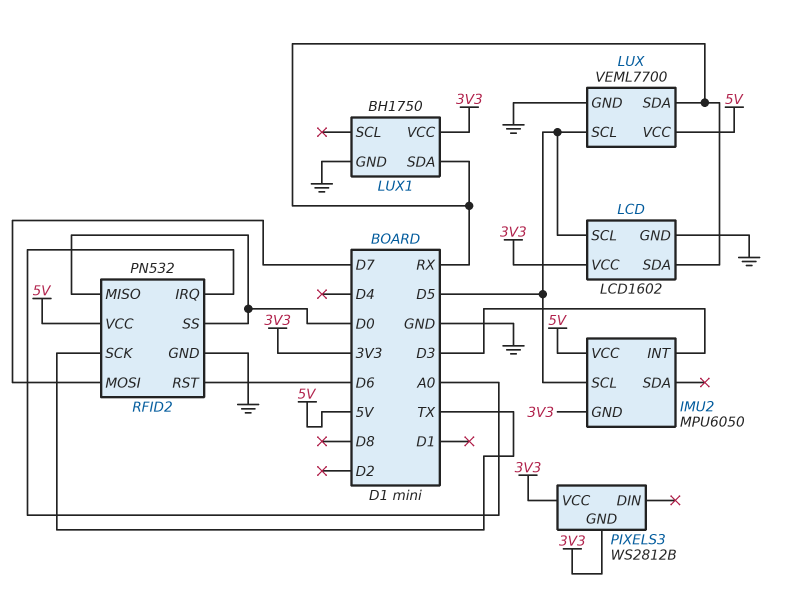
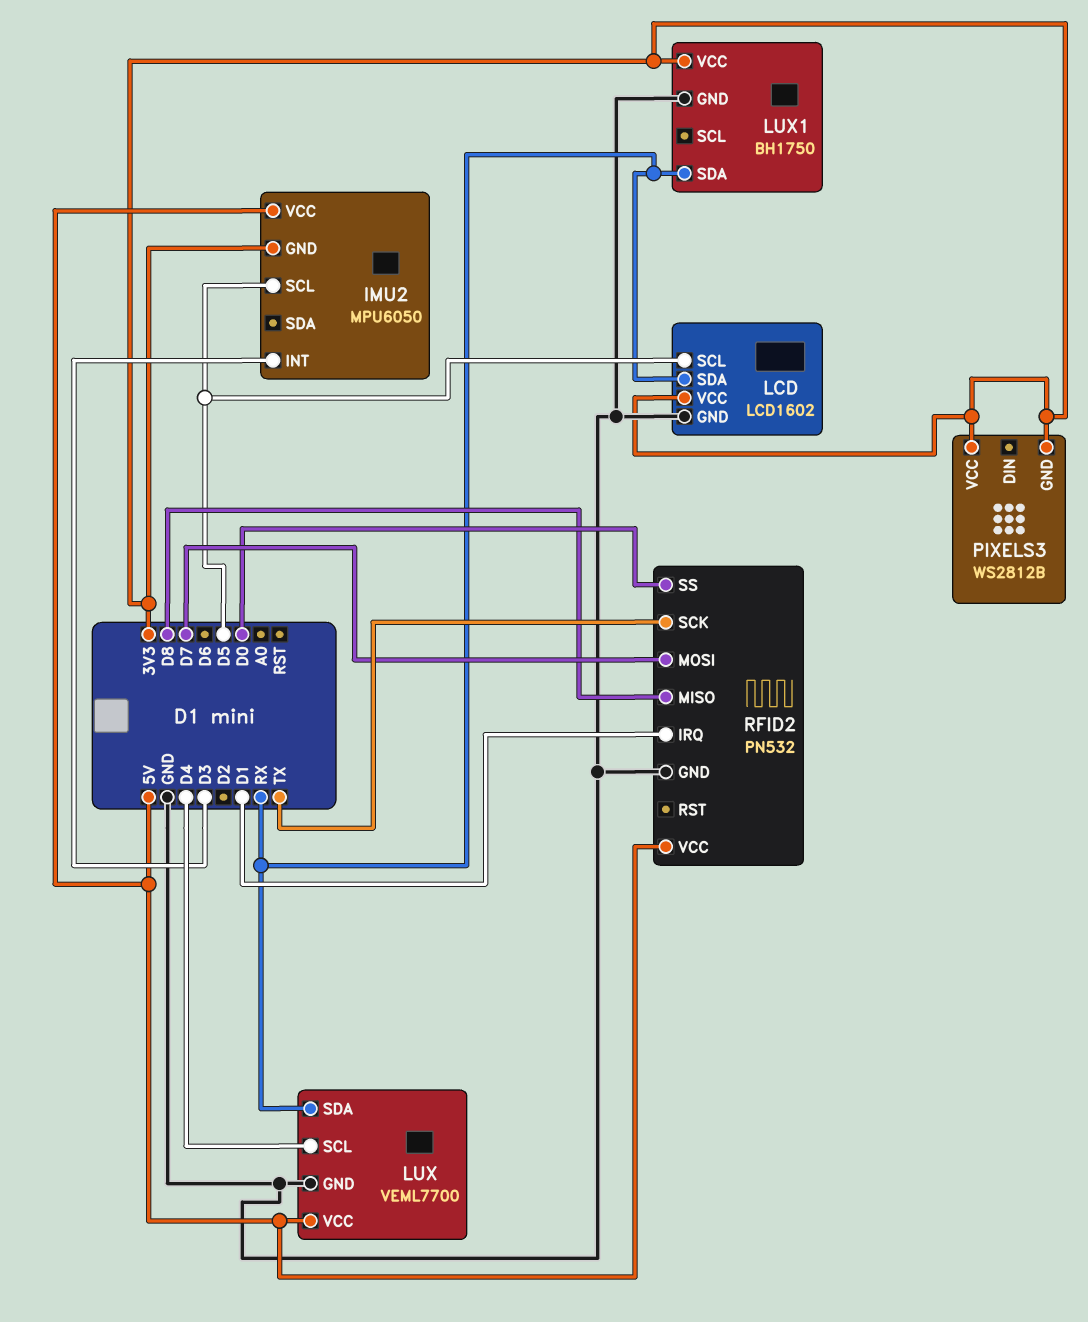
LUX pin SCL: D5 -> D4
RFID2 pin IRQ: A0 -> D1
RFID2 pin MISO: D0 -> D8
RFID2 pin RST: D6 -> none

